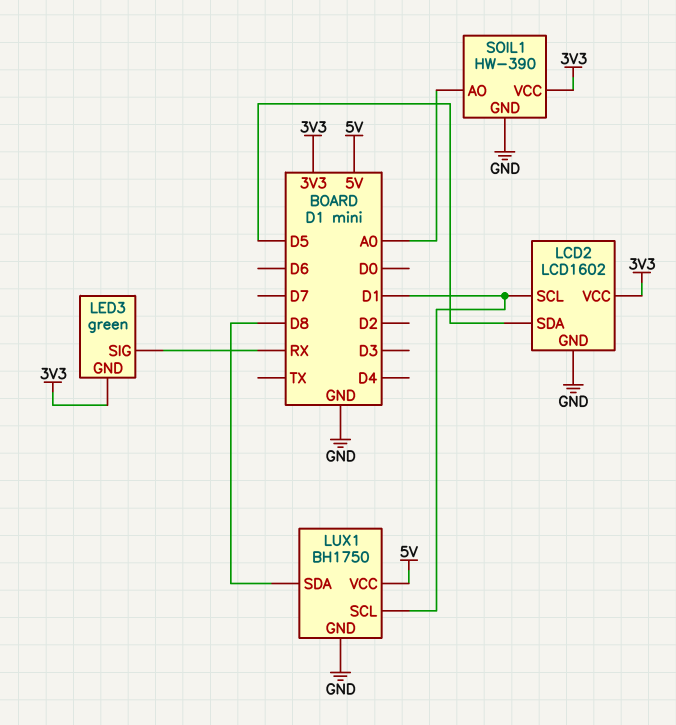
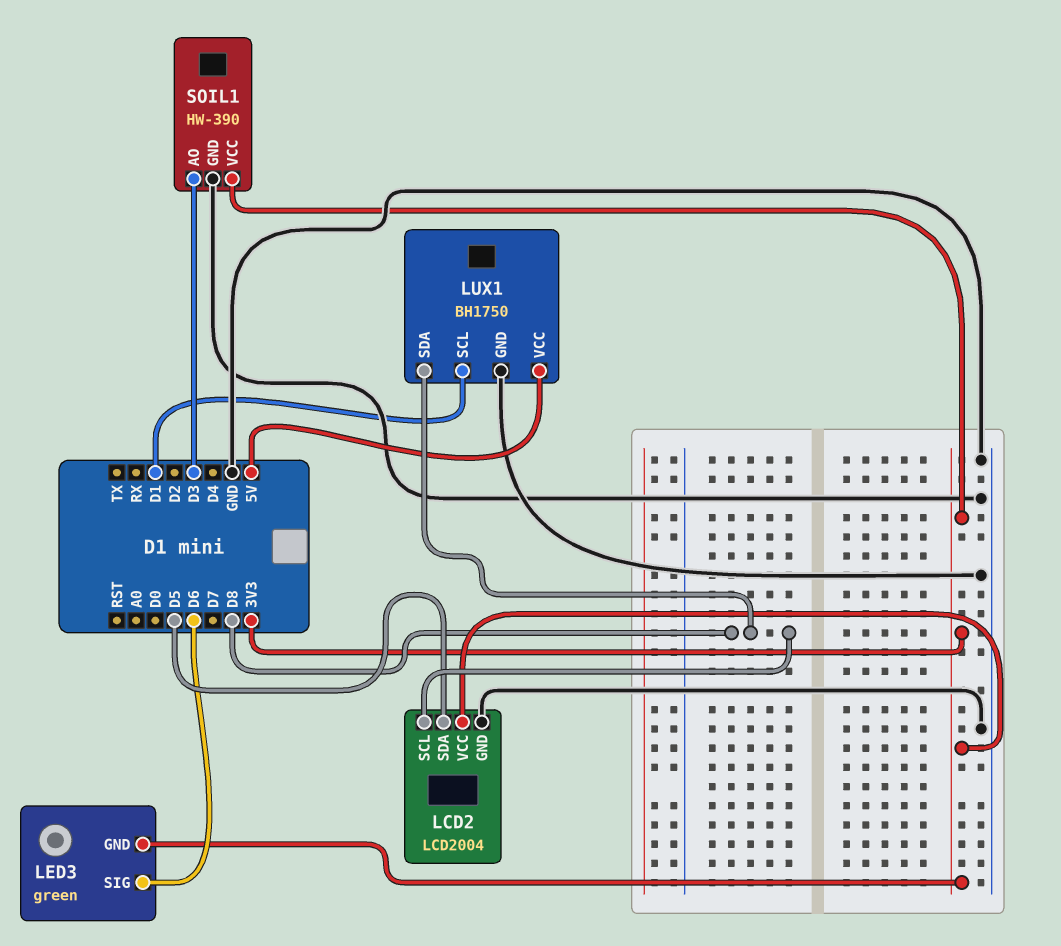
LCD2: LCD1602 -> LCD2004
LCD2 pin SCL: D1 -> D8
LED3 pin SIG: RX -> D6
SOIL1 pin AO: A0 -> D3

